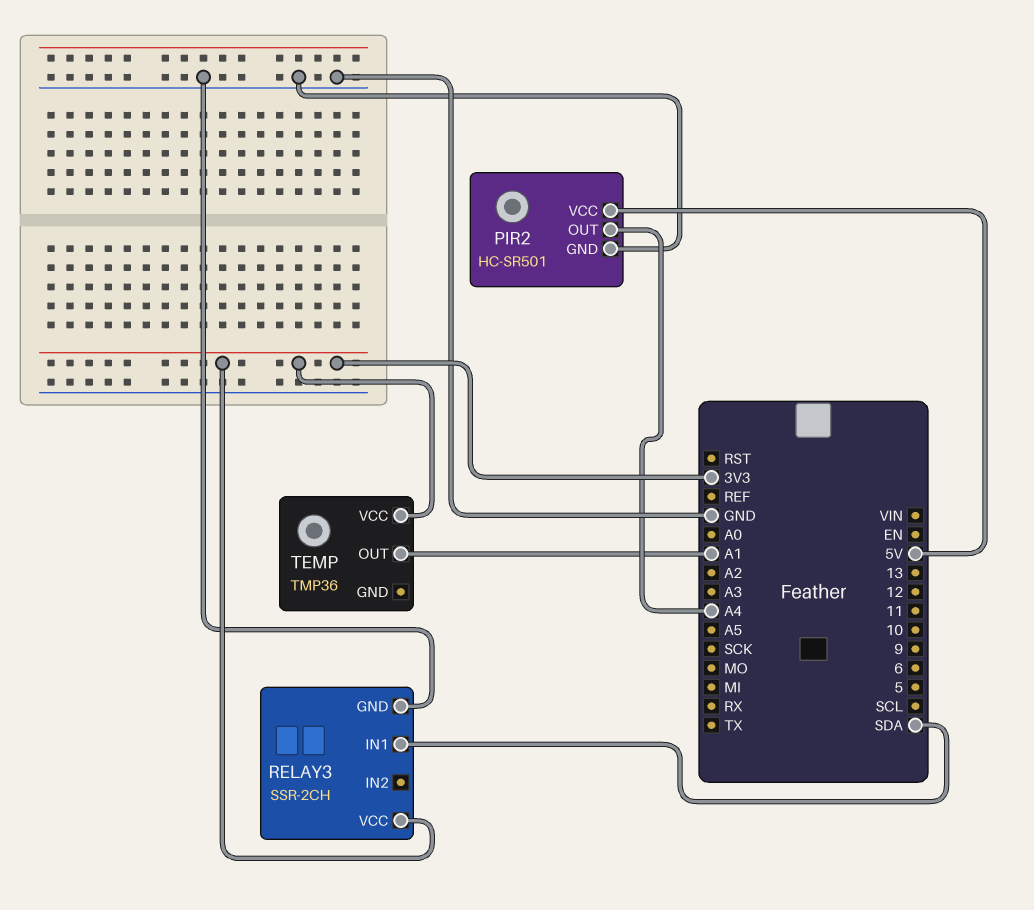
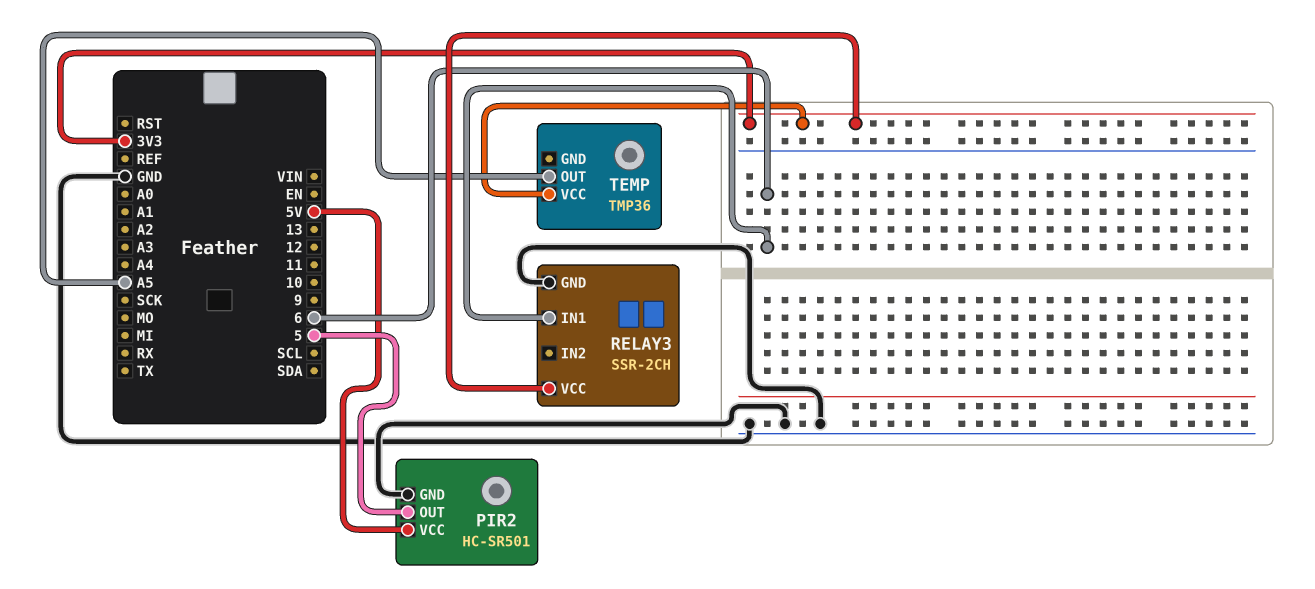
PIR2 pin OUT: A4 -> 5
RELAY3 pin IN1: SDA -> 6
TEMP pin OUT: A1 -> A5

